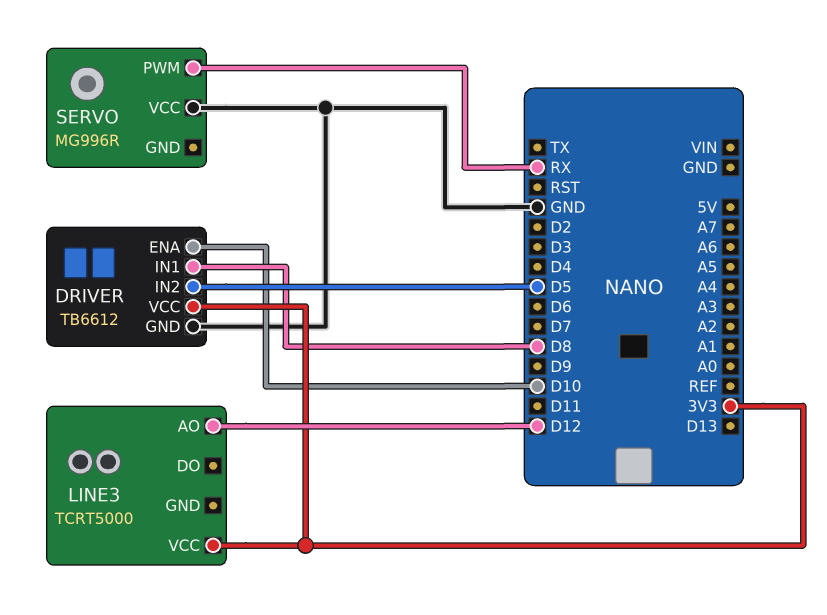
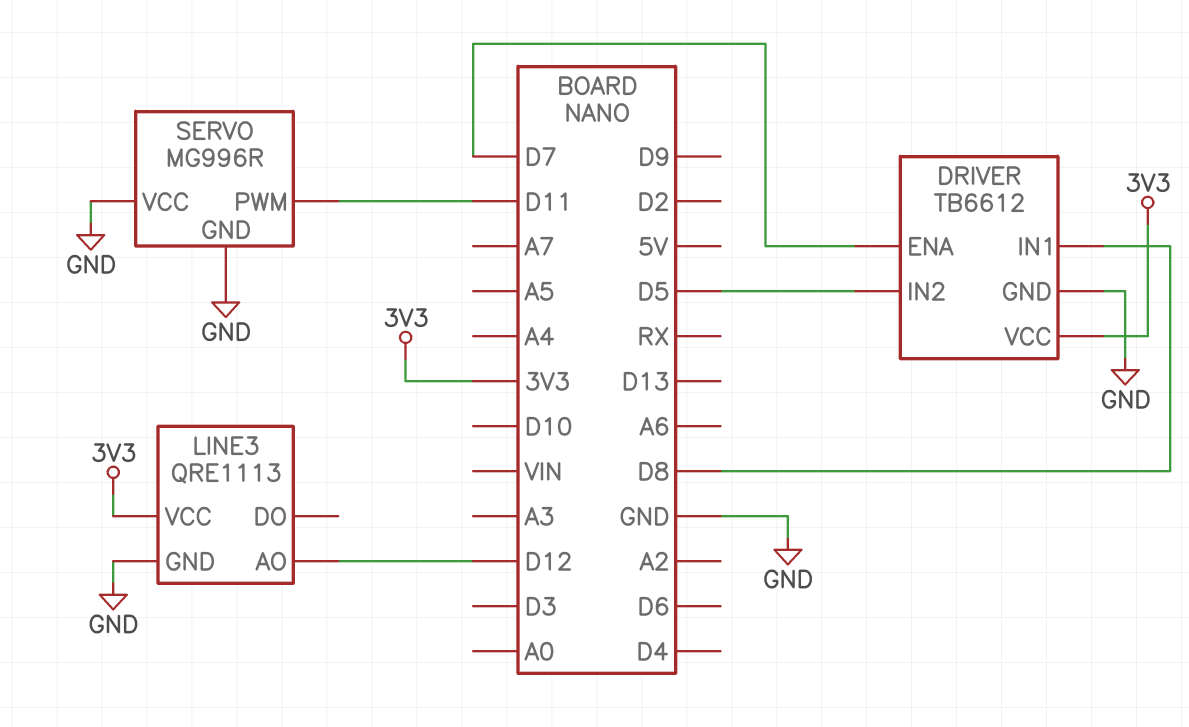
DRIVER pin ENA: D10 -> D7
LINE3: TCRT5000 -> QRE1113
LINE3 pin GND: none -> GND
SERVO pin GND: none -> GND
SERVO pin PWM: RX -> D11

